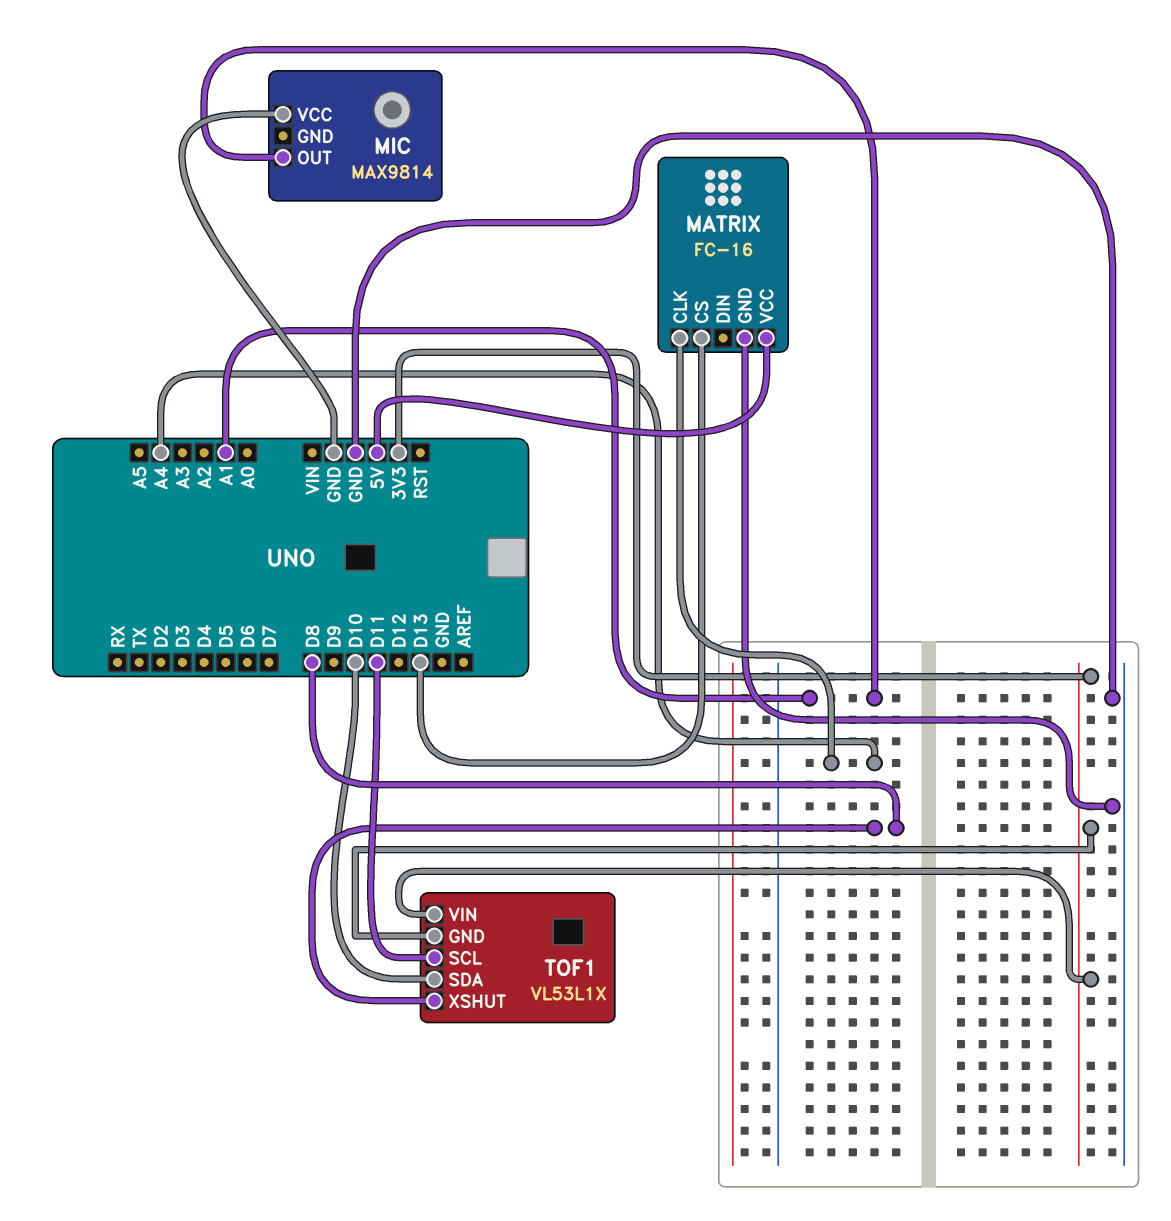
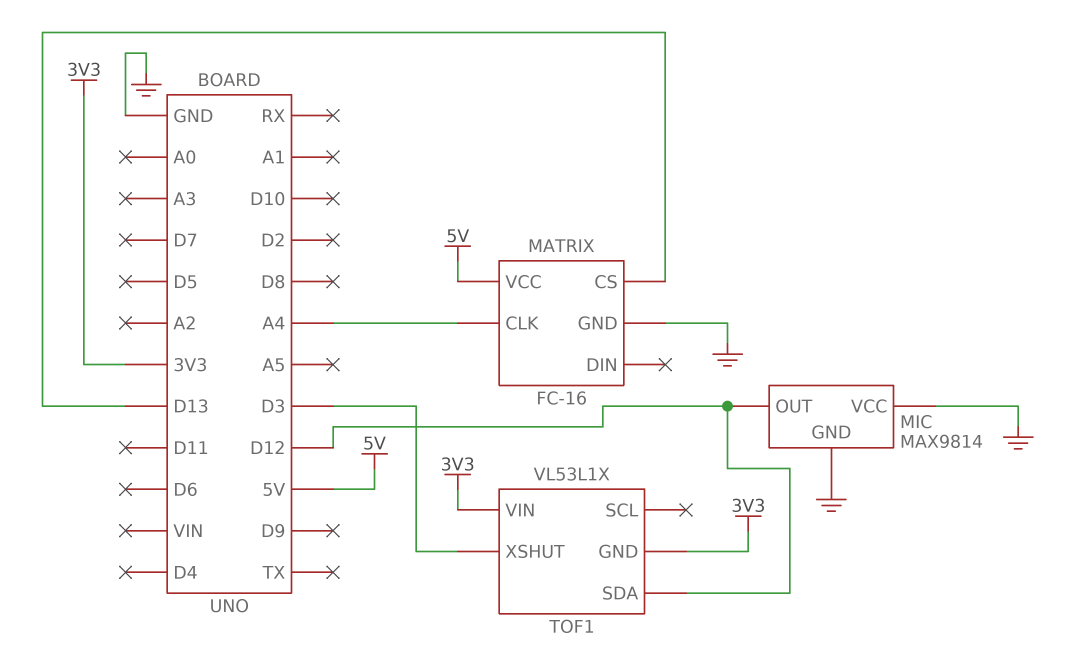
MIC pin GND: none -> GND
MIC pin OUT: A1 -> D12
TOF1 pin SCL: D11 -> none
TOF1 pin SDA: D10 -> D12
TOF1 pin XSHUT: D8 -> D3

